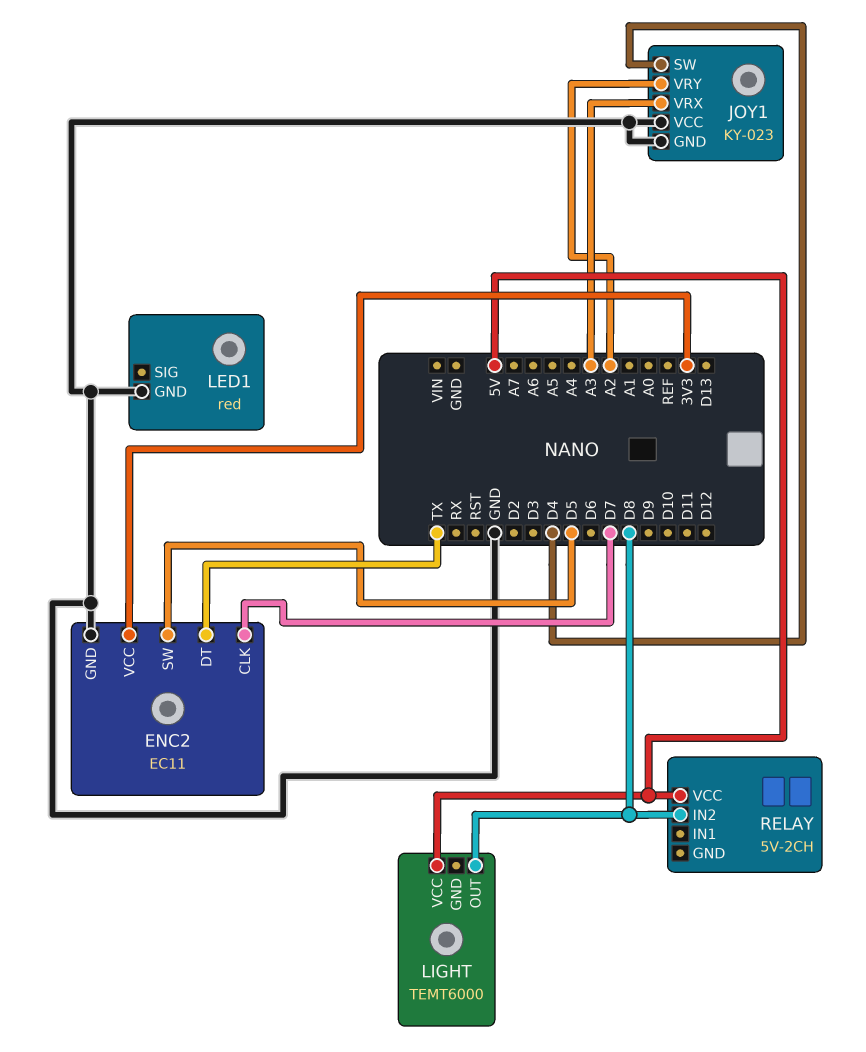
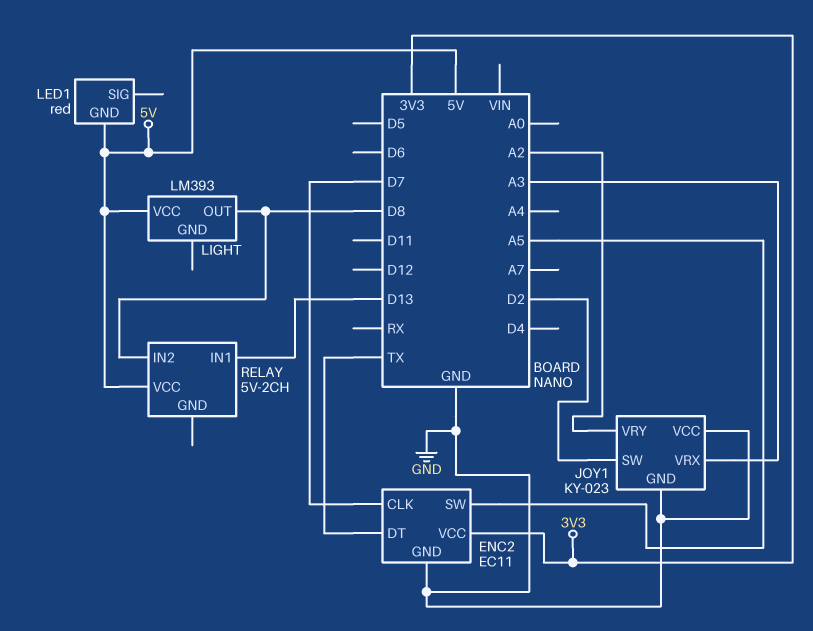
ENC2 pin SW: D5 -> A5
JOY1 pin SW: D4 -> D2
LED1 pin GND: GND -> 5V
LIGHT: TEMT6000 -> LM393
RELAY pin IN1: none -> D13

